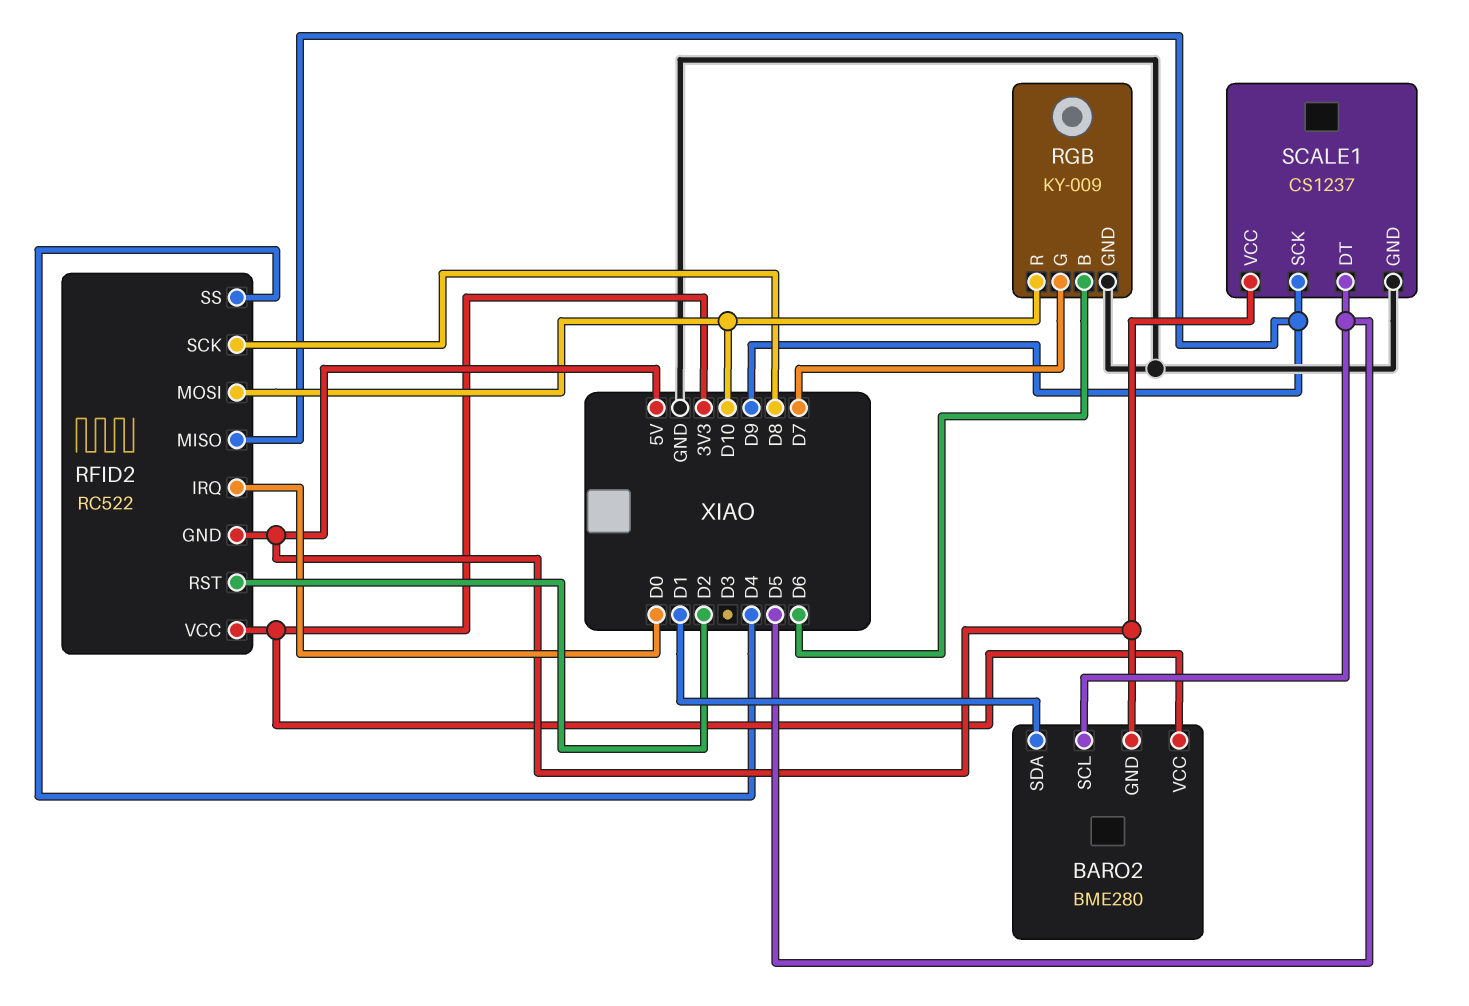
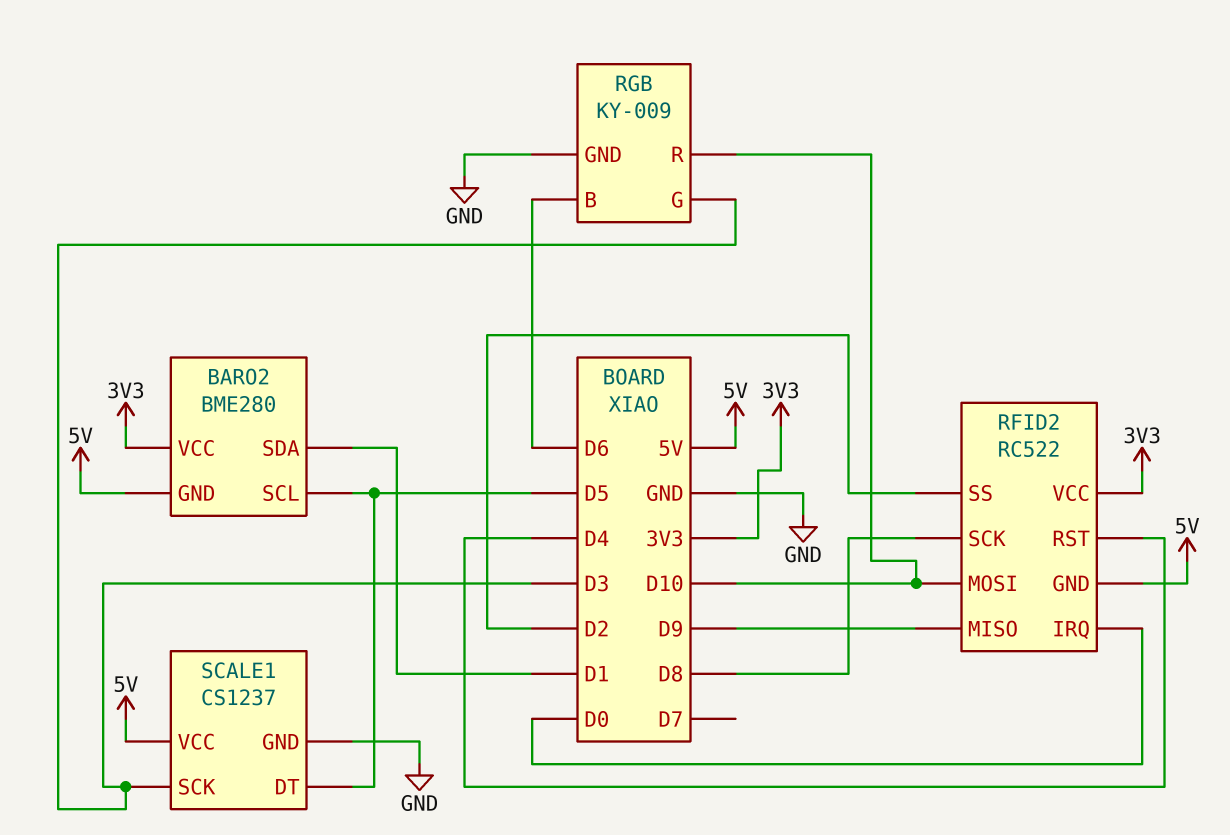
RFID2 pin RST: D2 -> D4
RFID2 pin SS: D4 -> D2
RGB pin G: D7 -> D3
SCALE1 pin SCK: D9 -> D3

